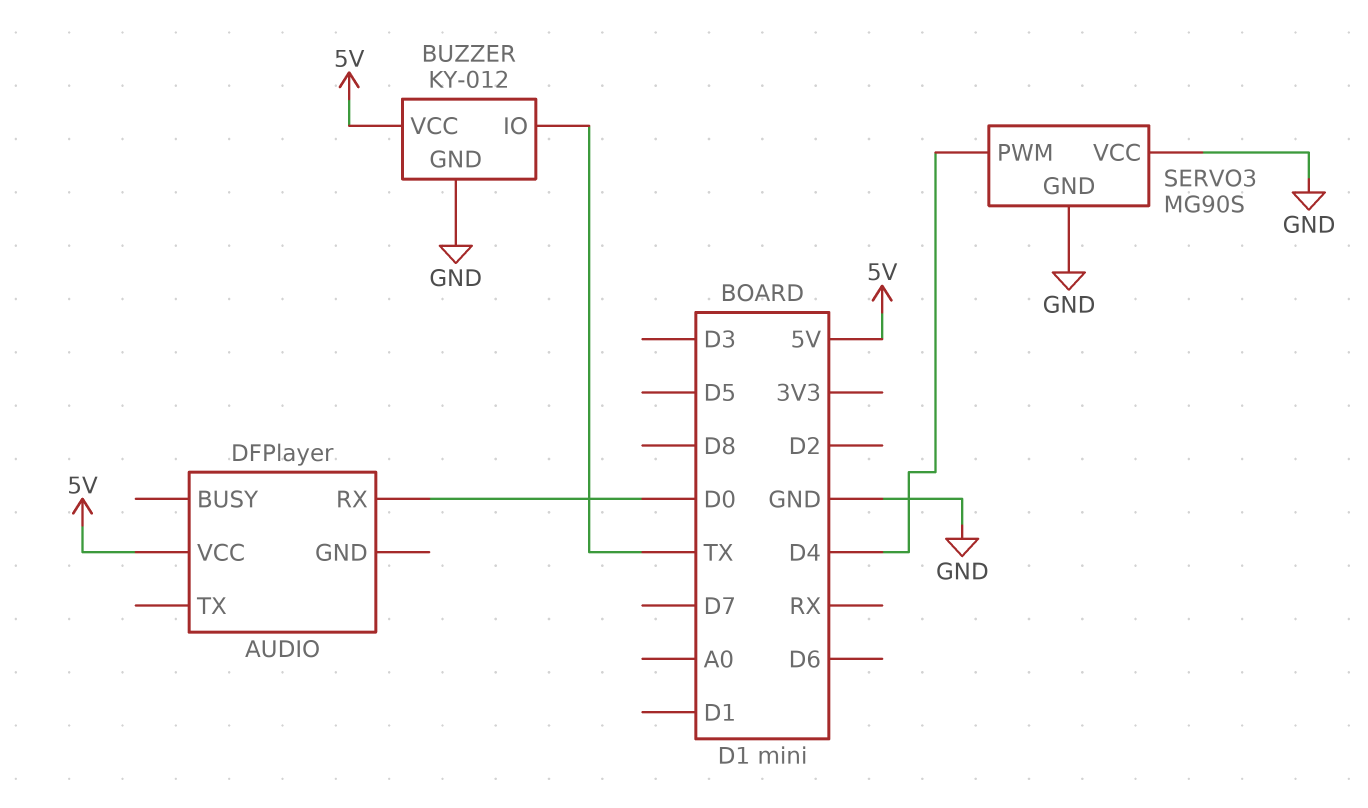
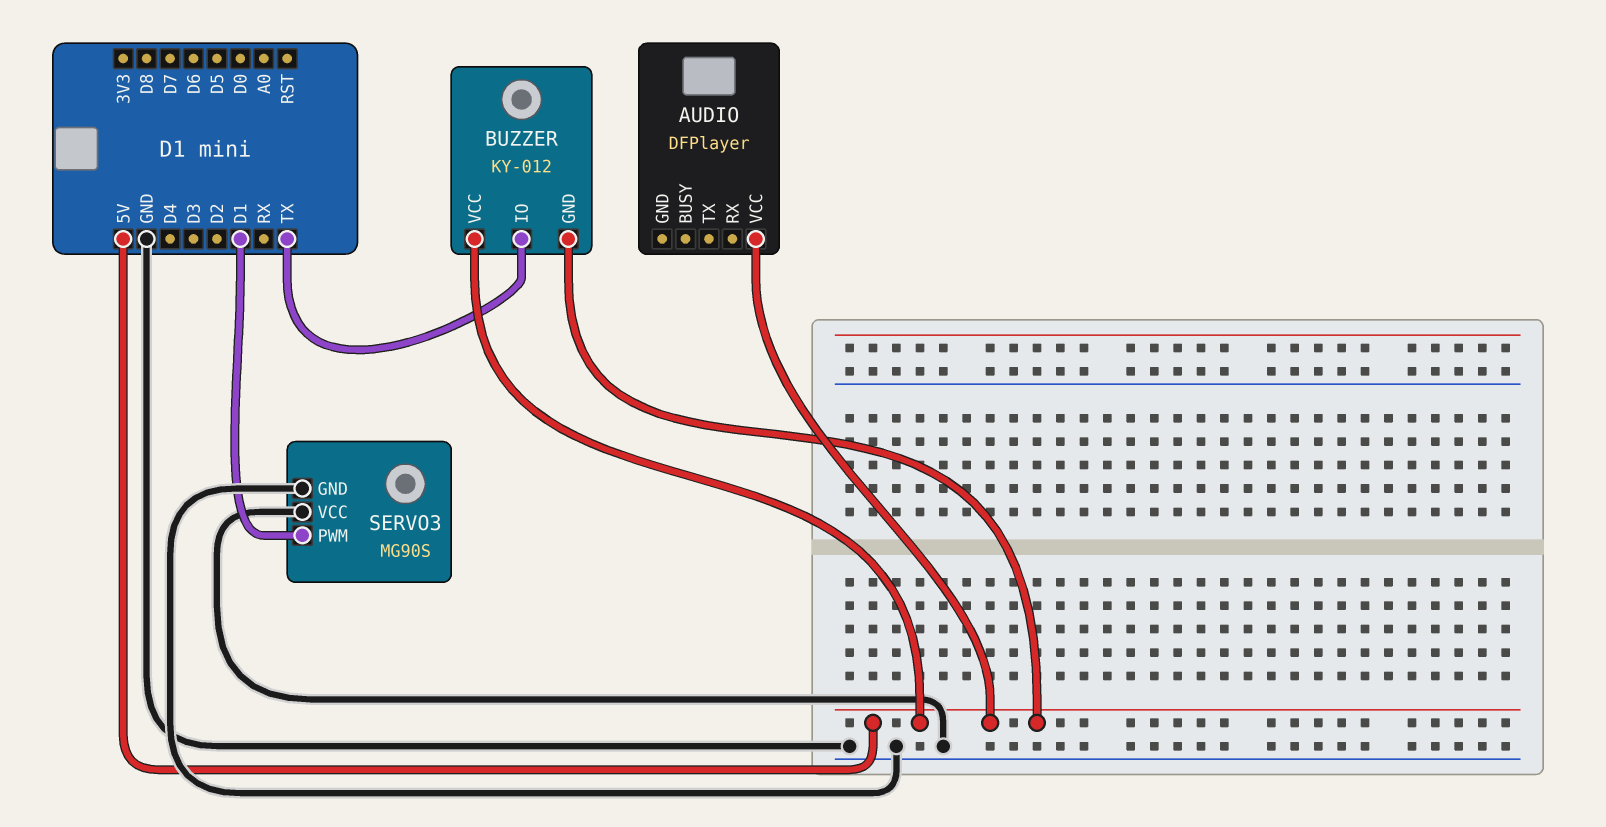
AUDIO pin RX: D0 -> none
BUZZER pin GND: GND -> 5V
SERVO3 pin PWM: D4 -> D1

